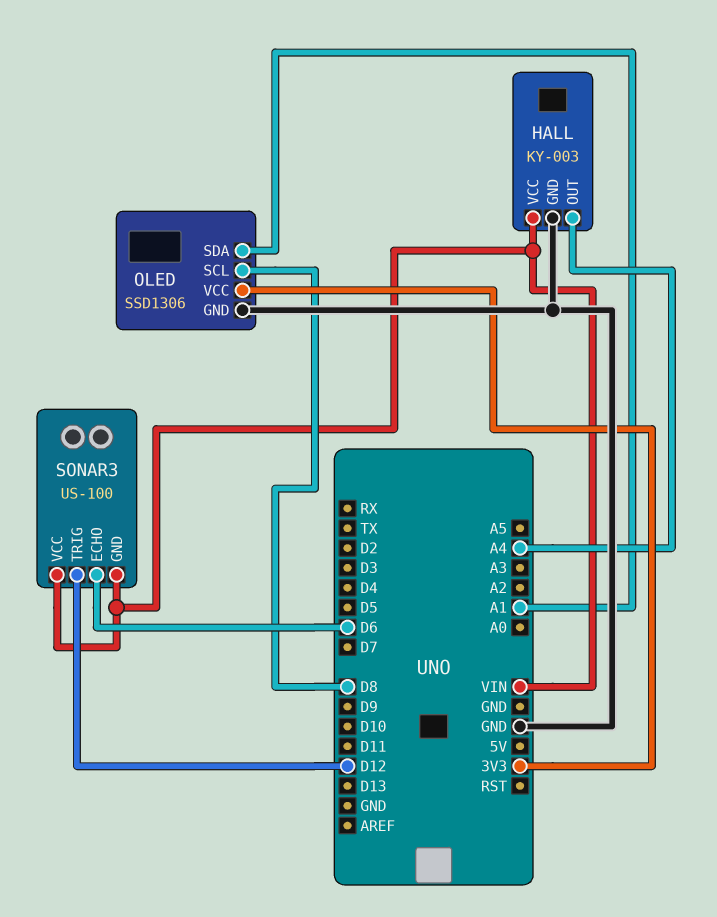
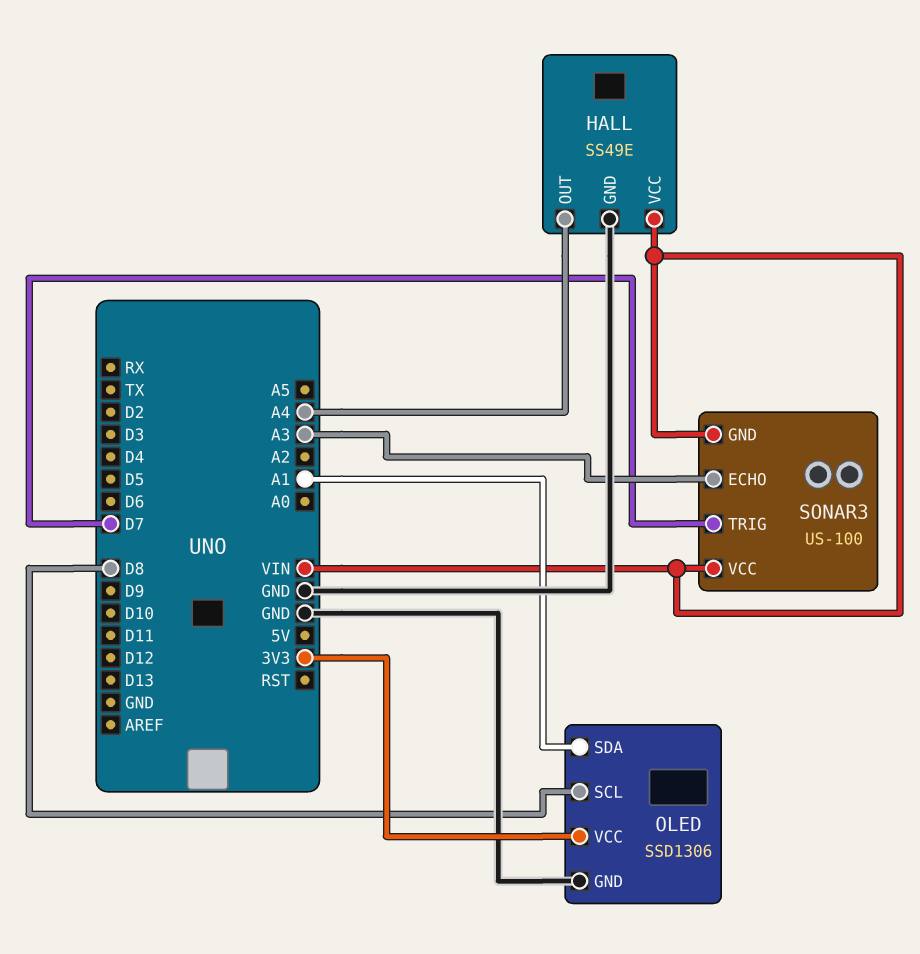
HALL: KY-003 -> SS49E
SONAR3 pin ECHO: D6 -> A3
SONAR3 pin TRIG: D12 -> D7

